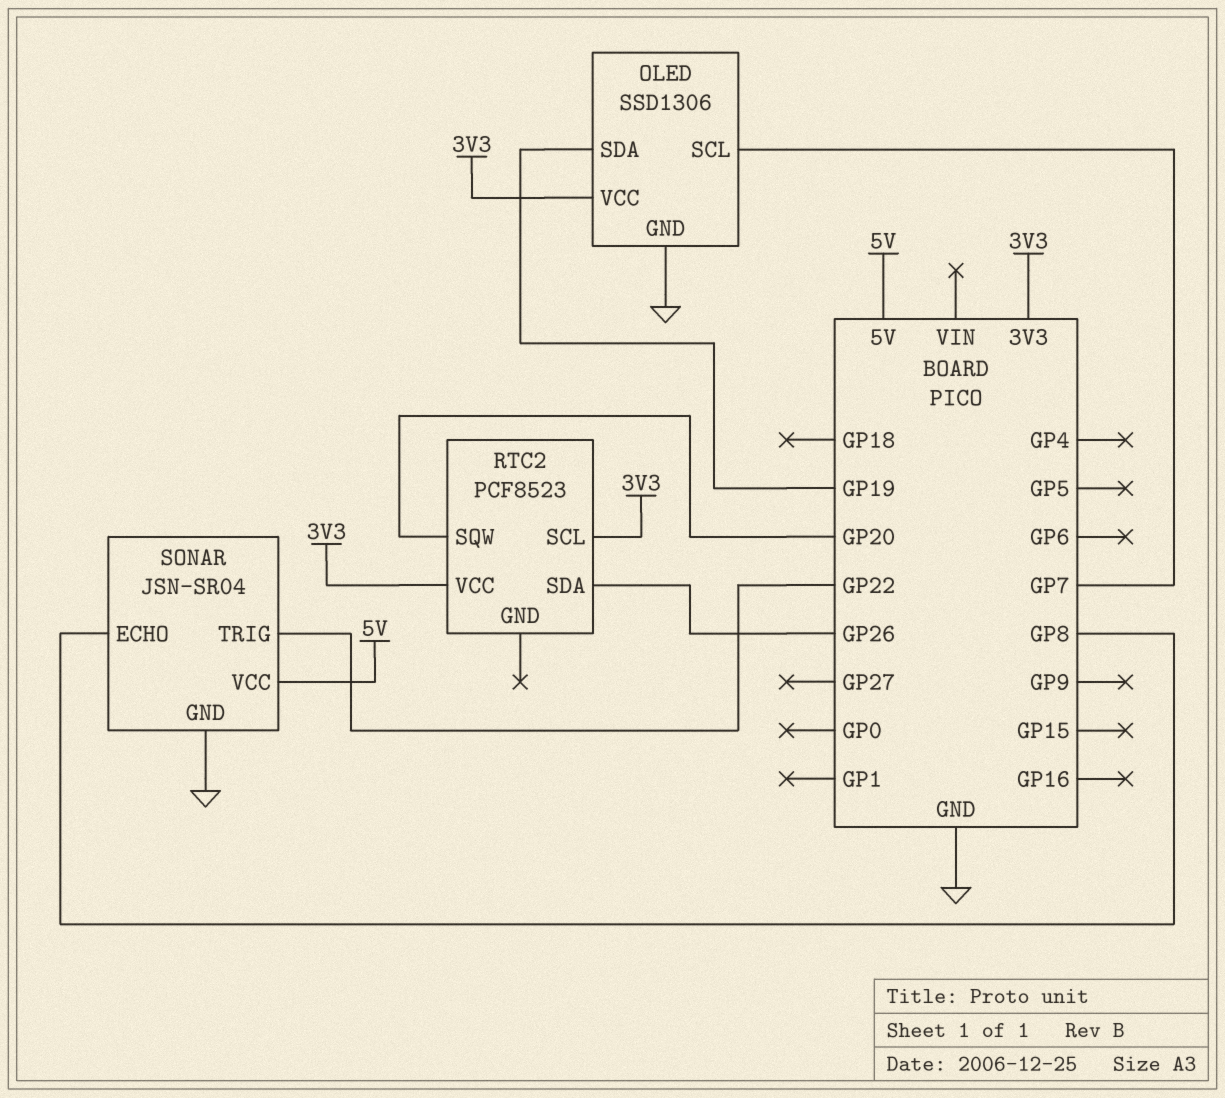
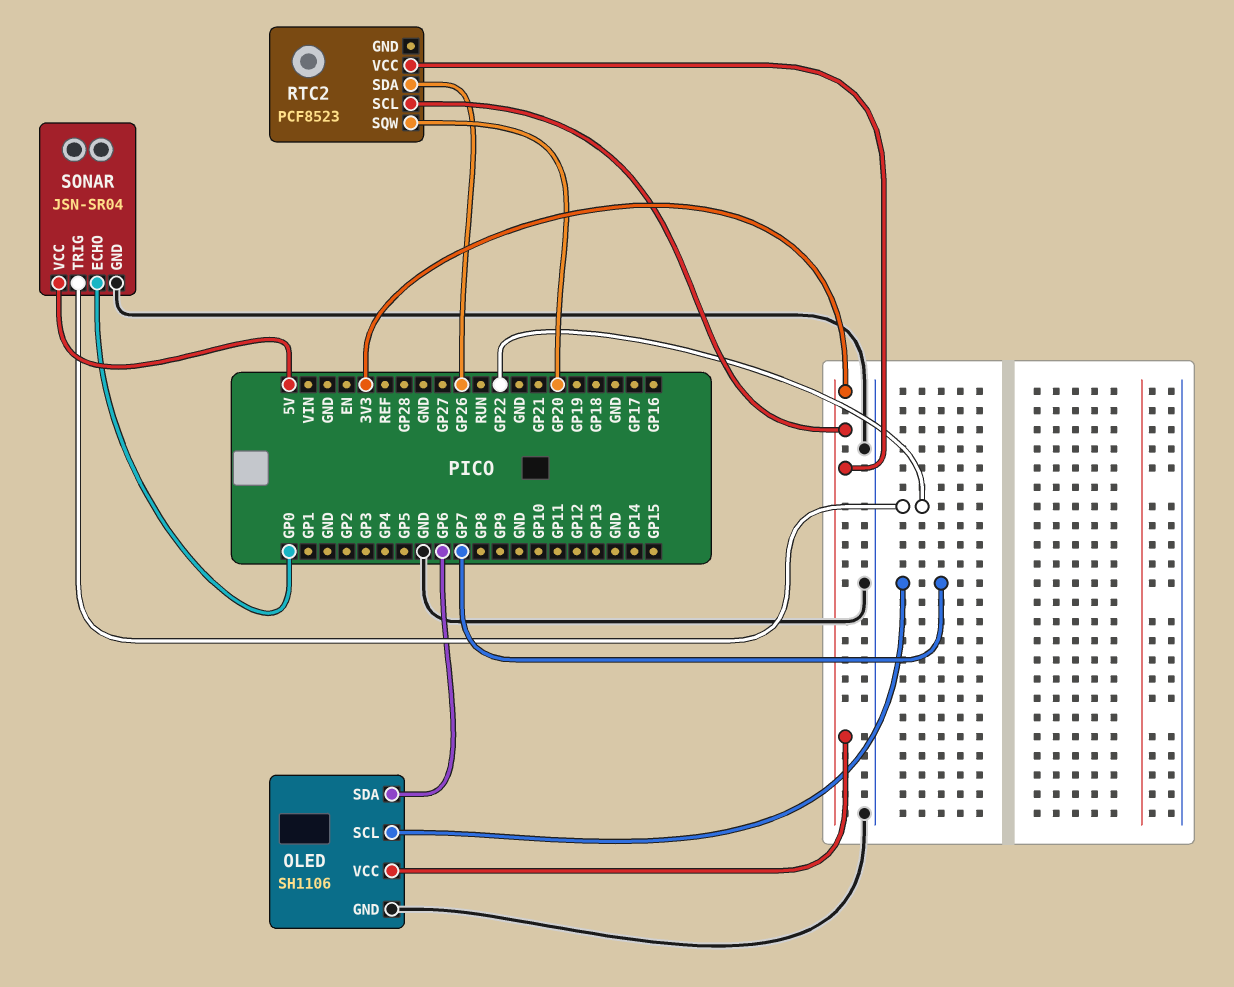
OLED: SSD1306 -> SH1106
OLED pin SDA: GP19 -> GP6
SONAR pin ECHO: GP8 -> GP0

